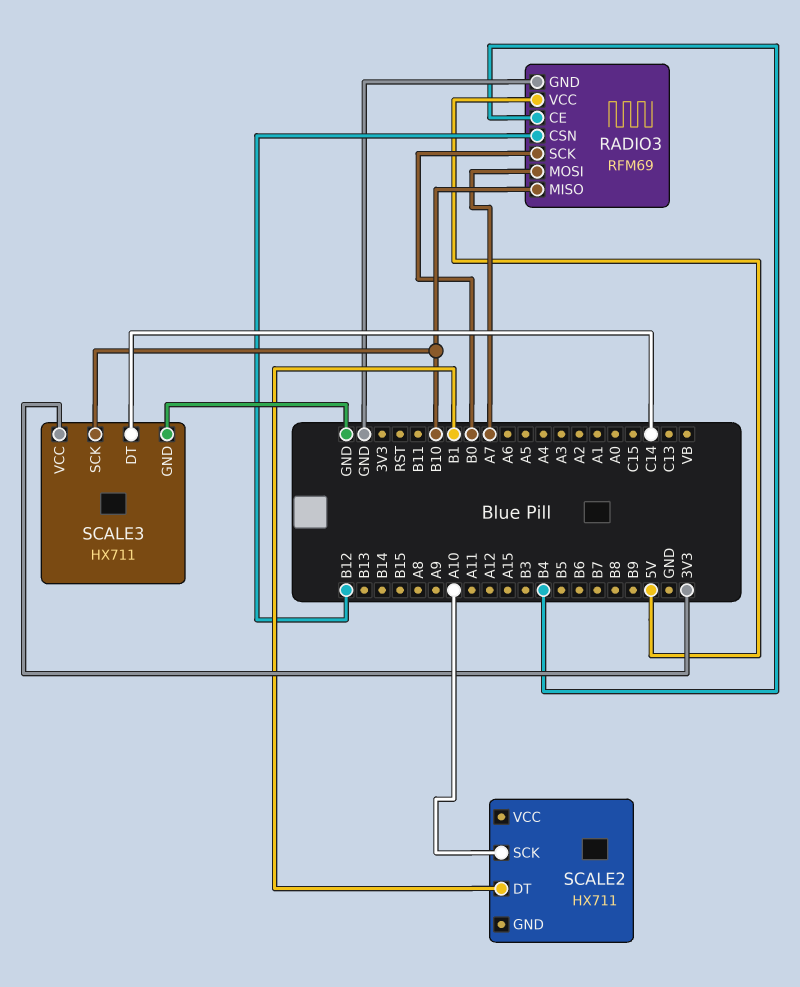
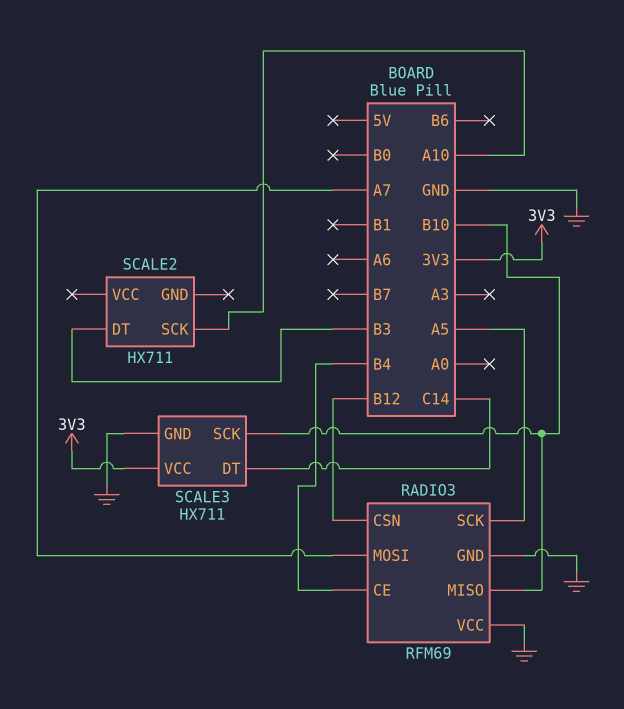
RADIO3 pin SCK: B0 -> A5
RADIO3 pin VCC: 5V -> GND
SCALE2 pin DT: B1 -> B3

